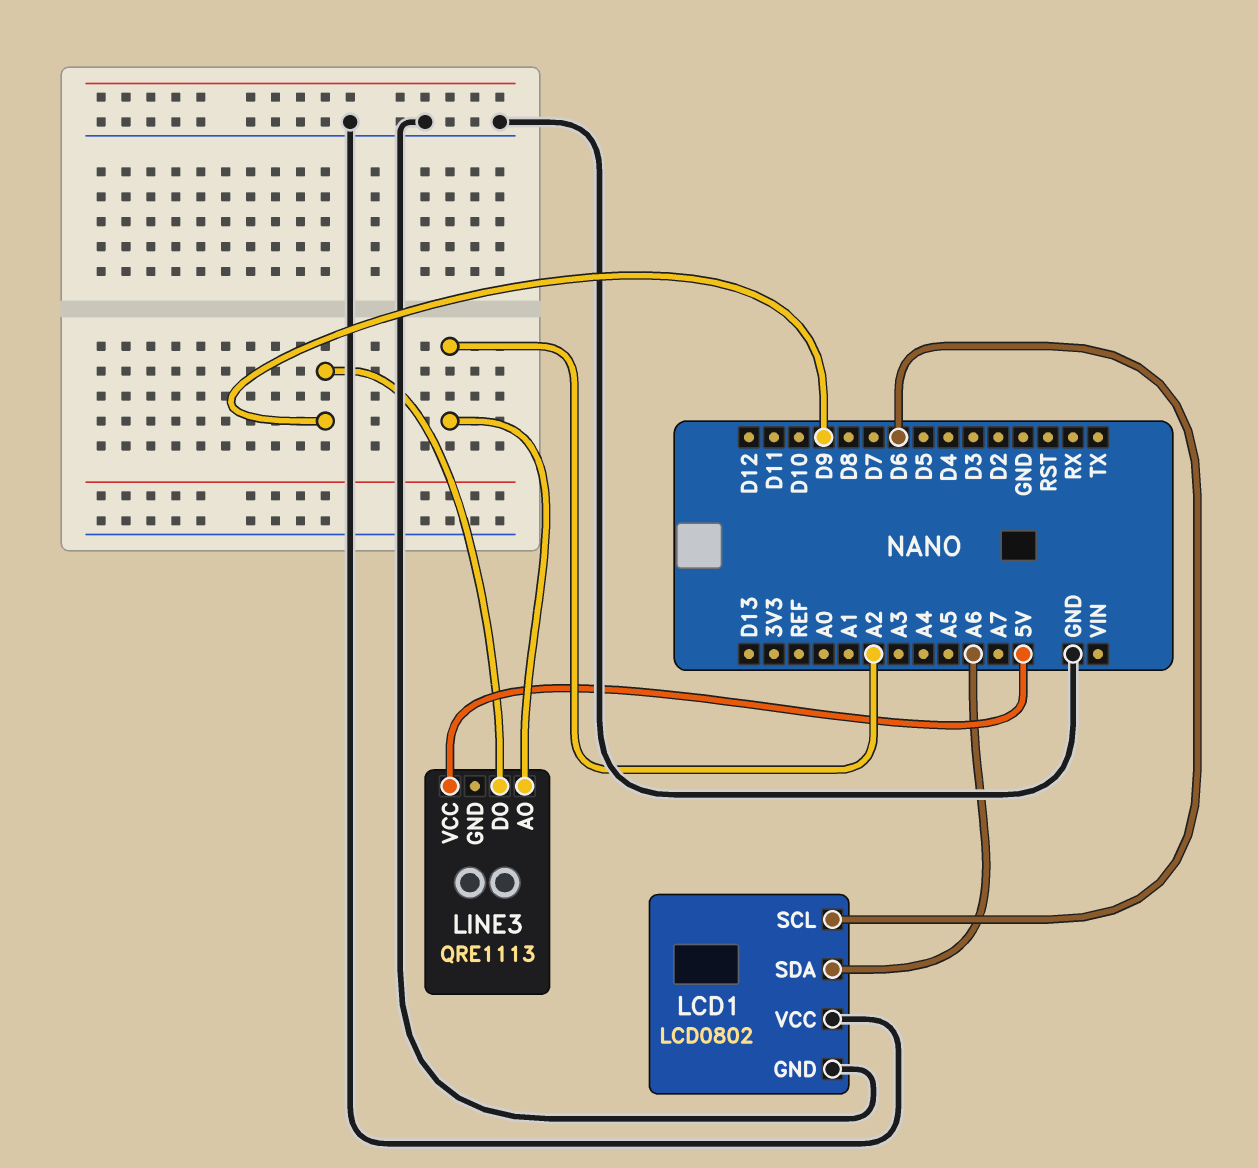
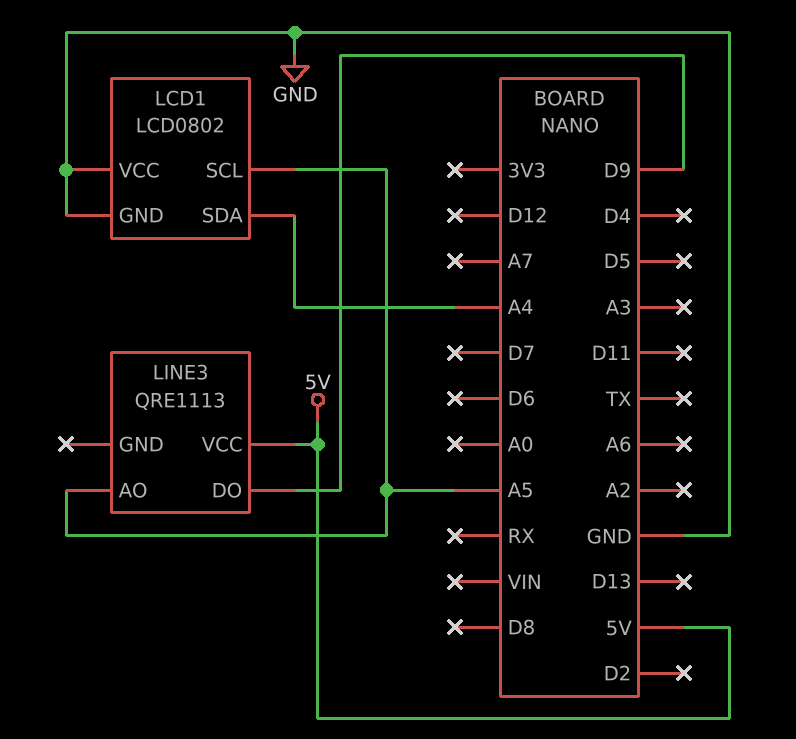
LCD1 pin SCL: D6 -> A5
LCD1 pin SDA: A6 -> A4
LINE3 pin AO: A2 -> A5

